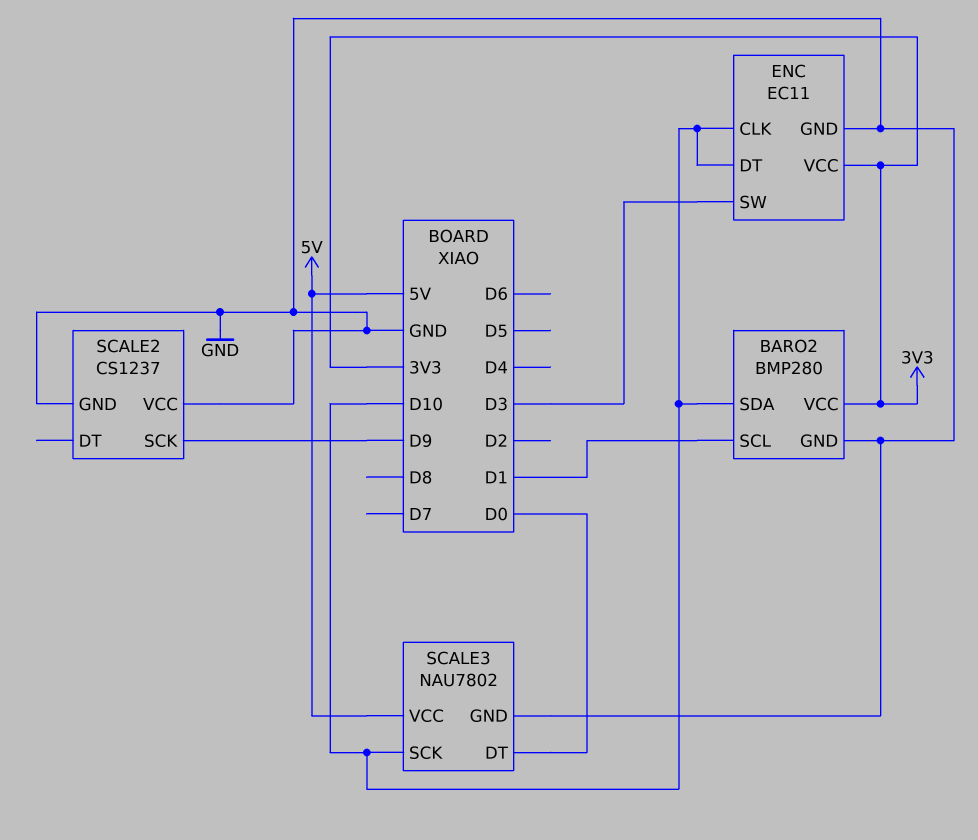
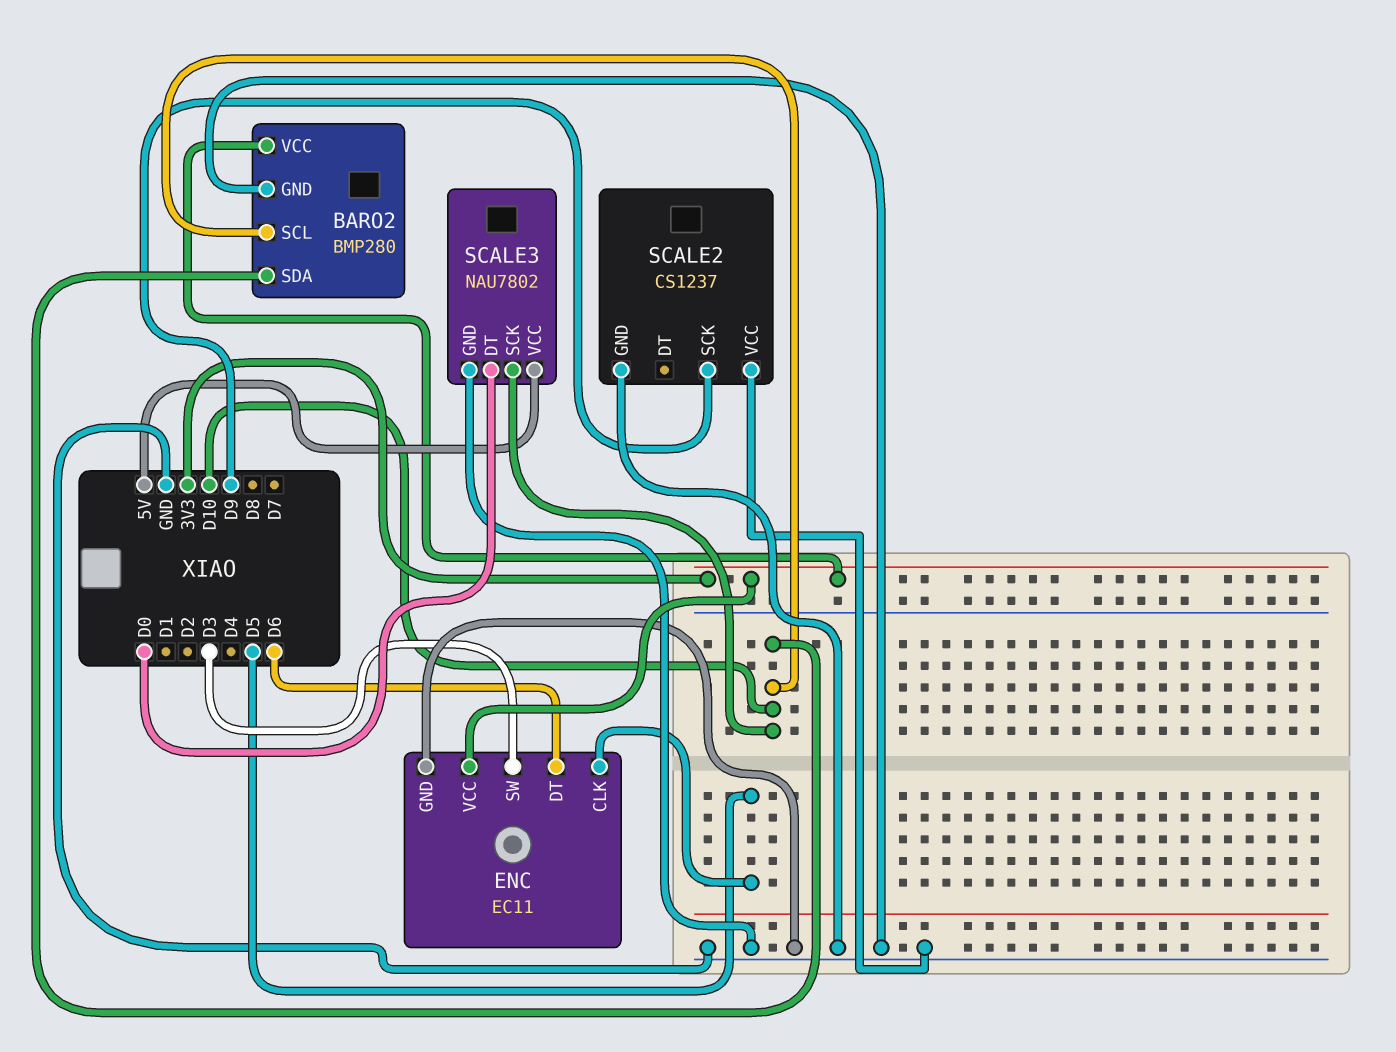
BARO2 pin SCL: D1 -> D10
ENC pin CLK: D10 -> D5
ENC pin DT: D10 -> D6

